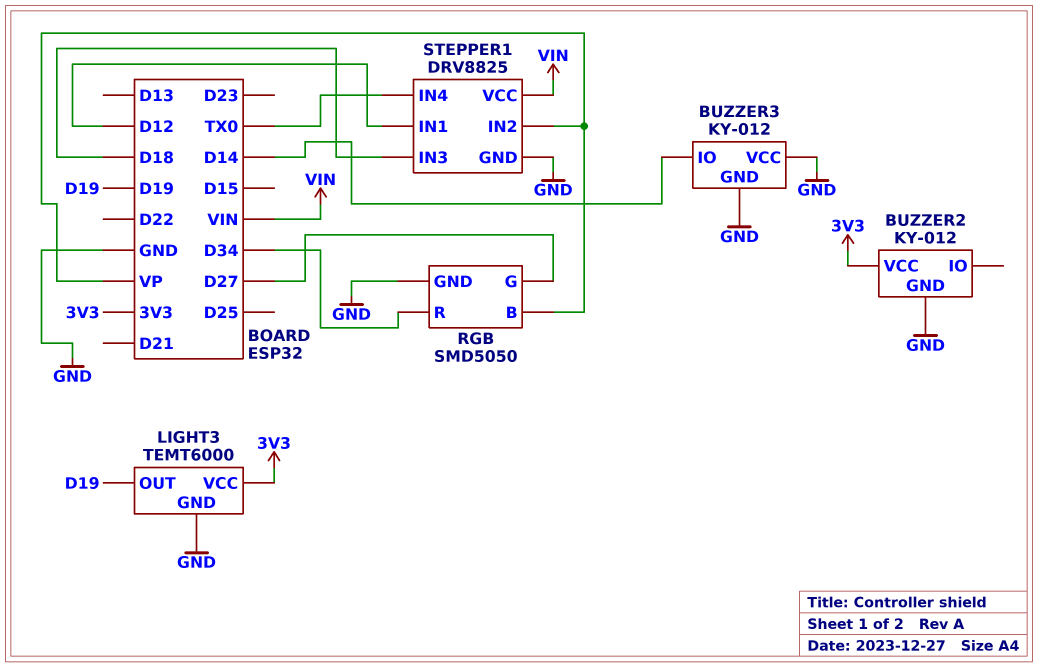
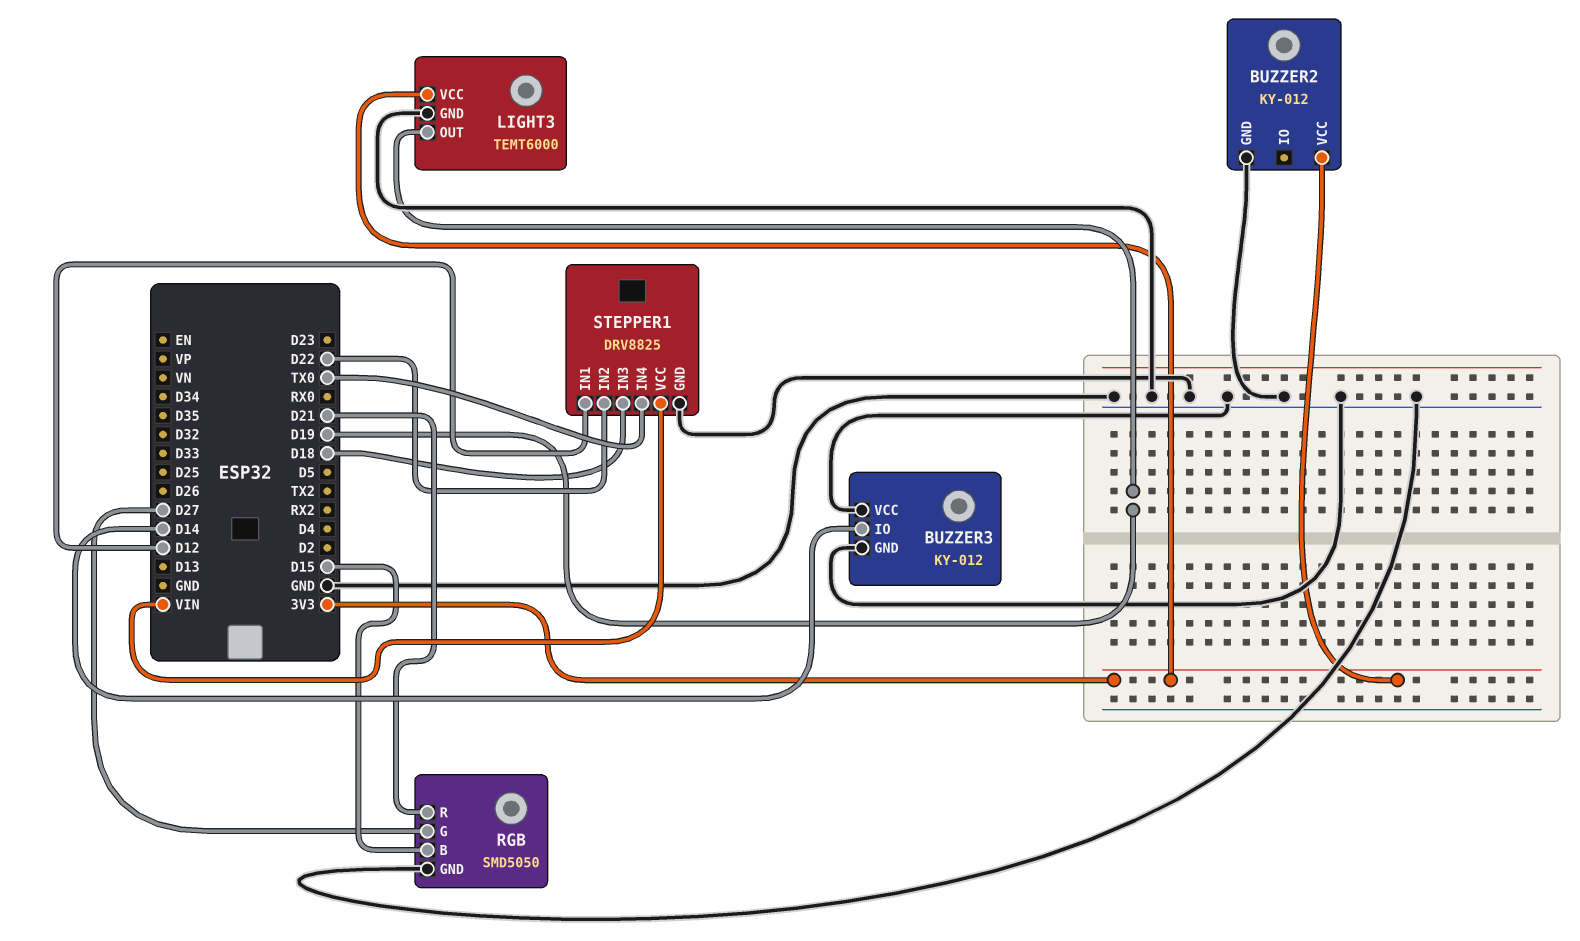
RGB pin B: VP -> D15
RGB pin R: D34 -> D21
STEPPER1 pin IN2: VP -> D22

